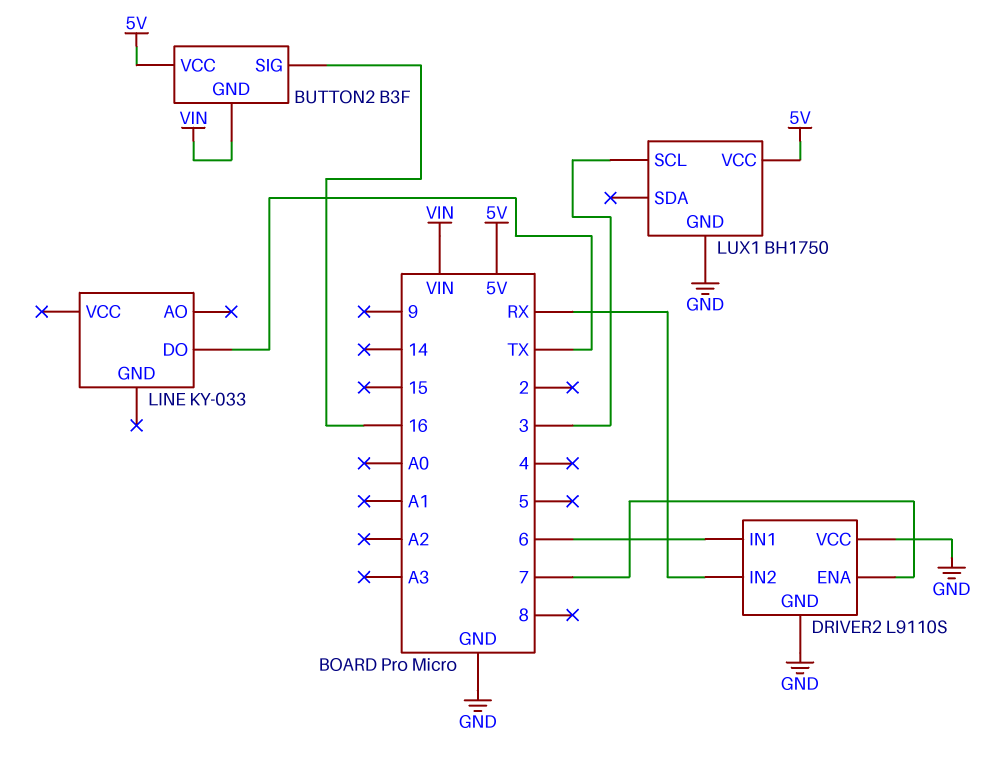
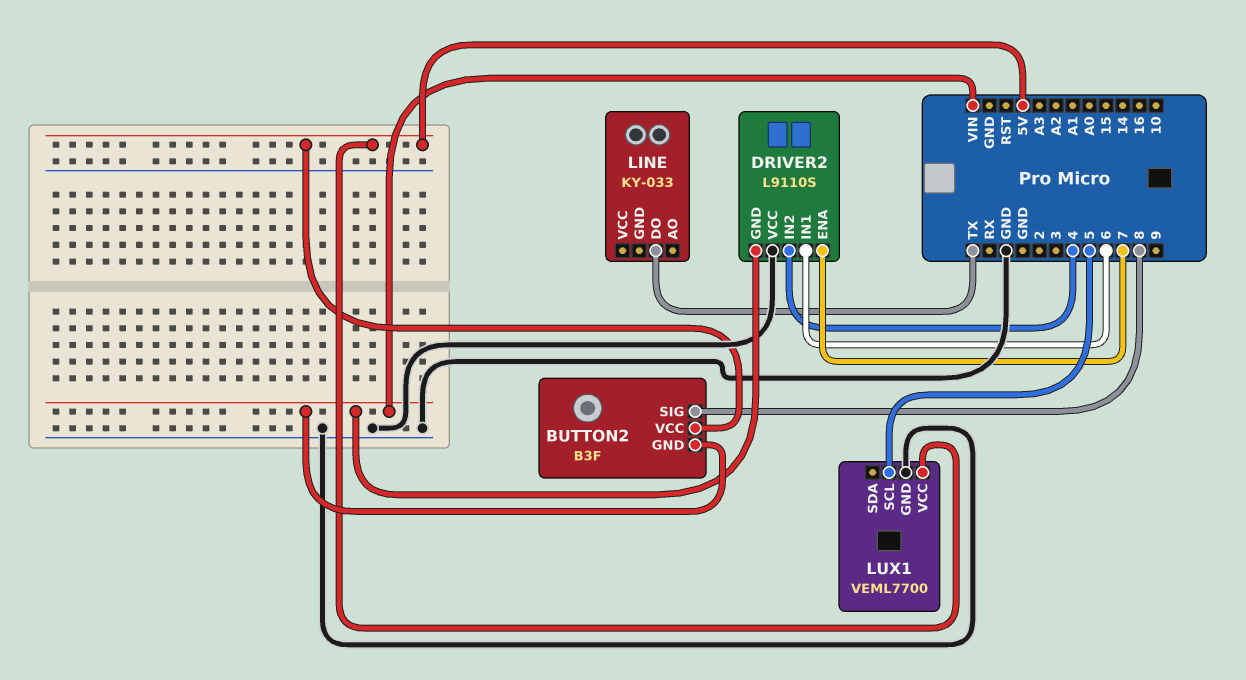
BUTTON2 pin SIG: 16 -> 8
DRIVER2 pin GND: GND -> VIN
DRIVER2 pin IN2: RX -> 4
LUX1: BH1750 -> VEML7700
LUX1 pin SCL: 3 -> 5

